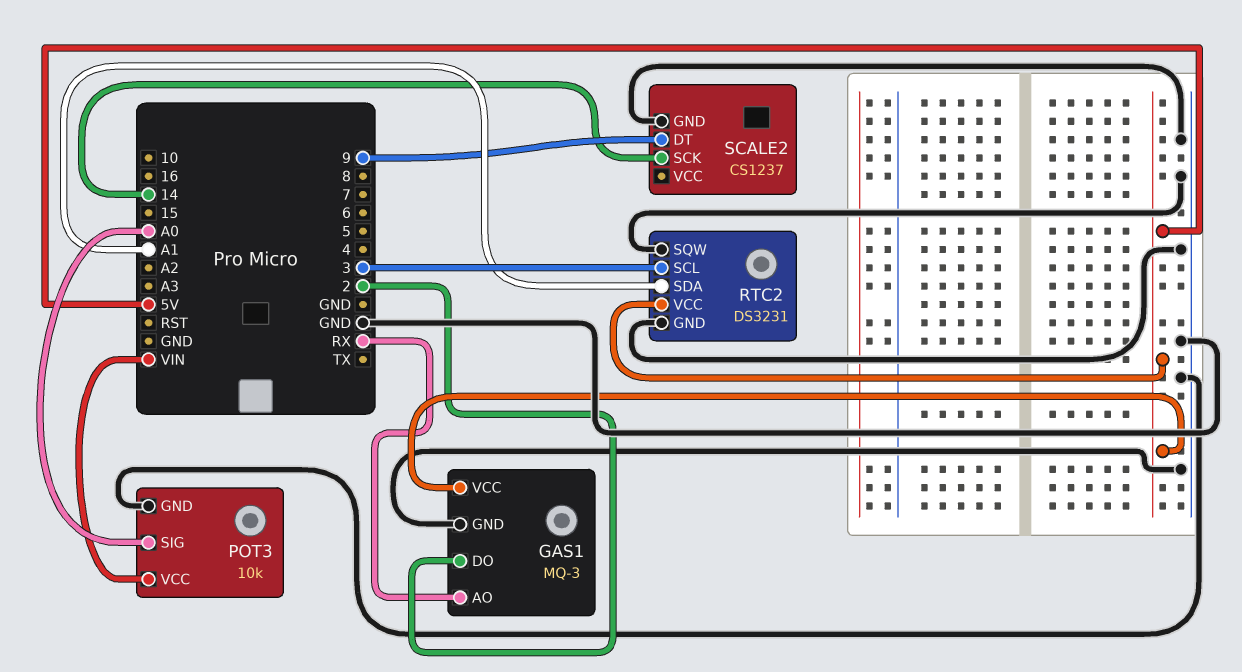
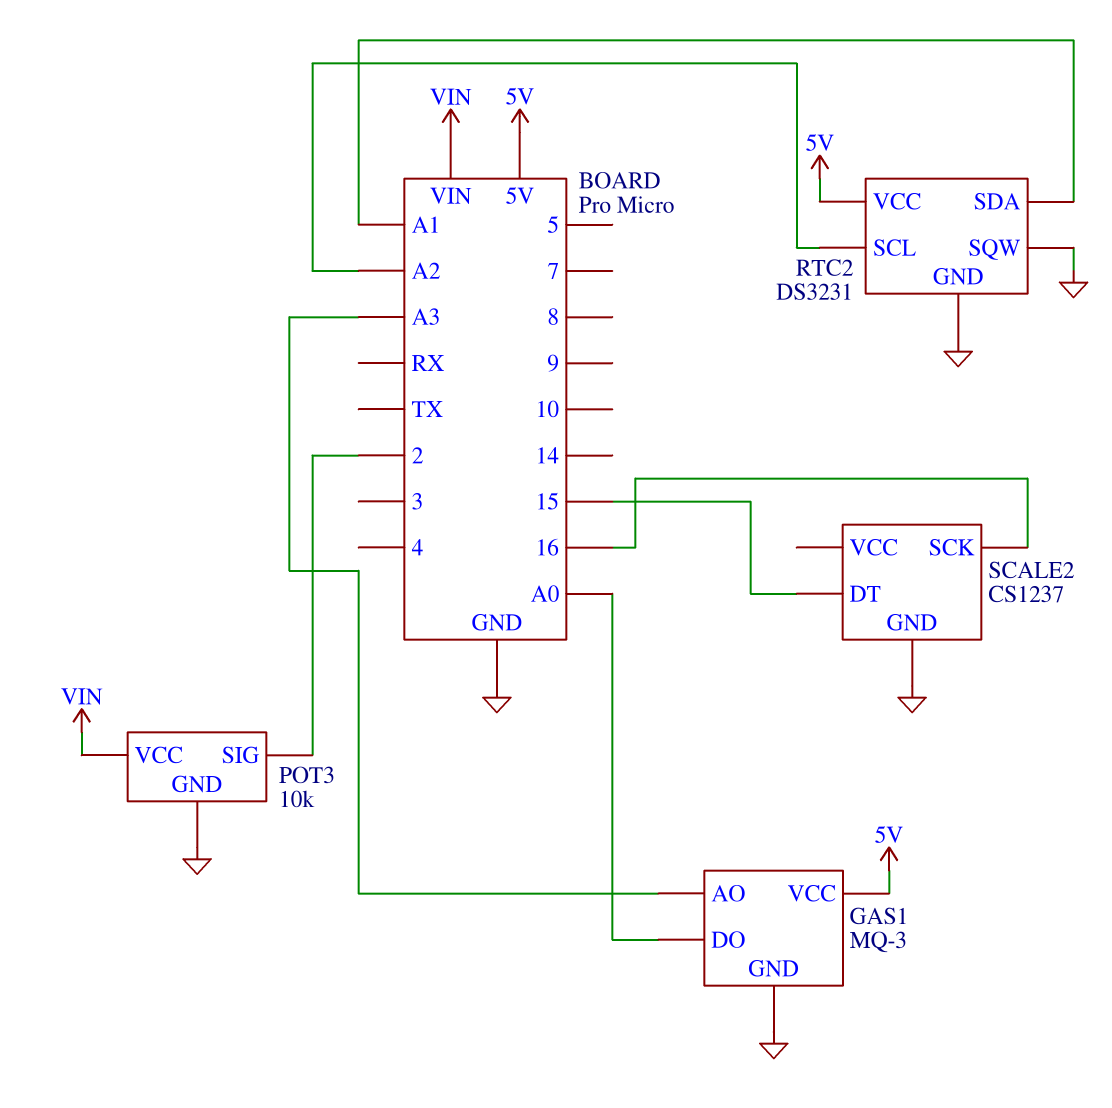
GAS1 pin AO: RX -> A3
GAS1 pin DO: 2 -> A0
POT3 pin SIG: A0 -> 2
RTC2 pin SCL: 3 -> A2
SCALE2 pin DT: 9 -> 15
SCALE2 pin SCK: 14 -> 16

